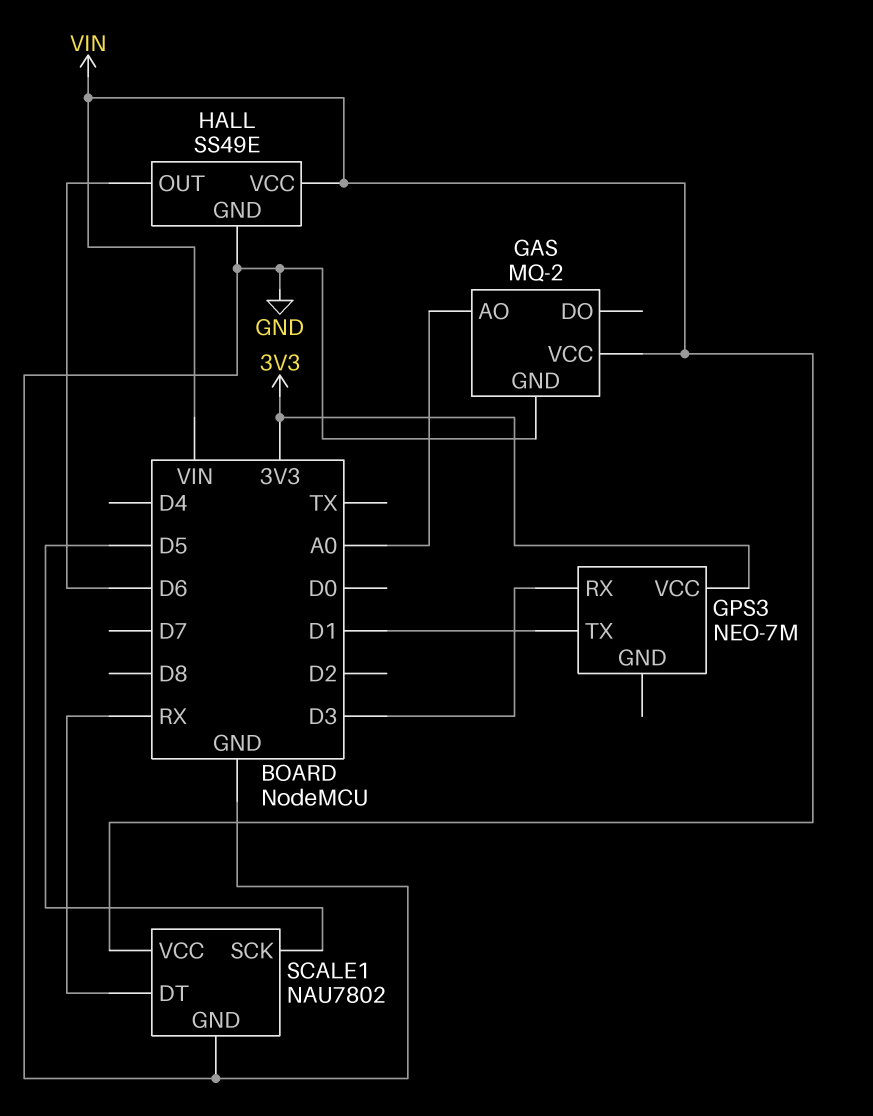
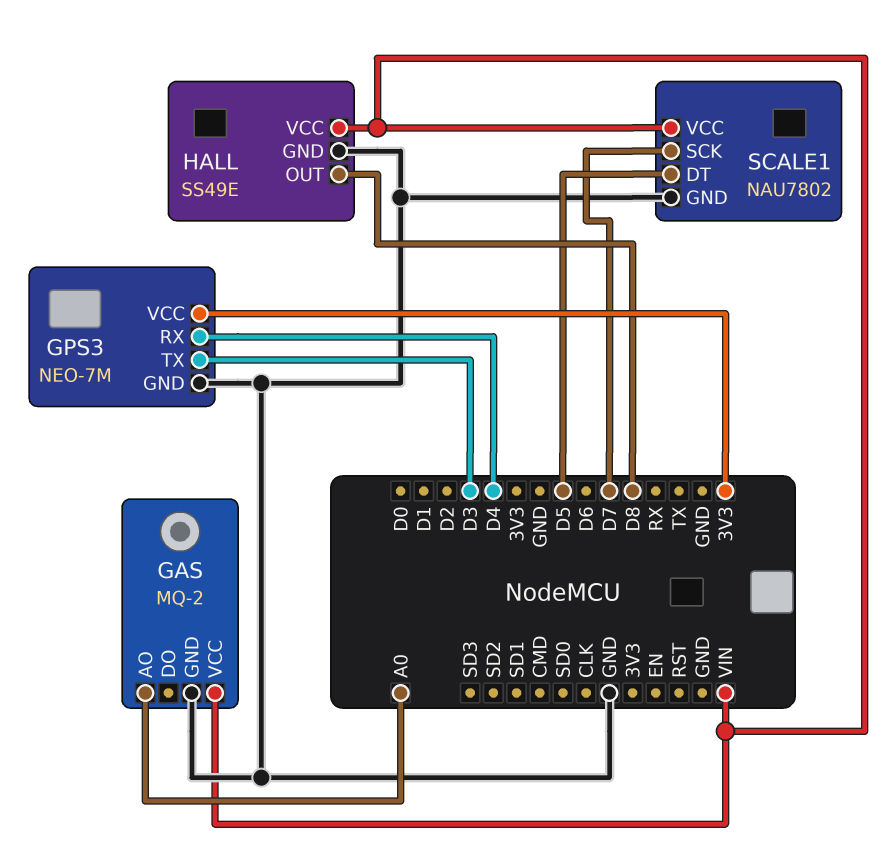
GPS3 pin GND: none -> GND
GPS3 pin RX: D3 -> D4
GPS3 pin TX: D1 -> D3
HALL pin OUT: D6 -> D8
SCALE1 pin DT: RX -> D5
SCALE1 pin SCK: D5 -> D7

